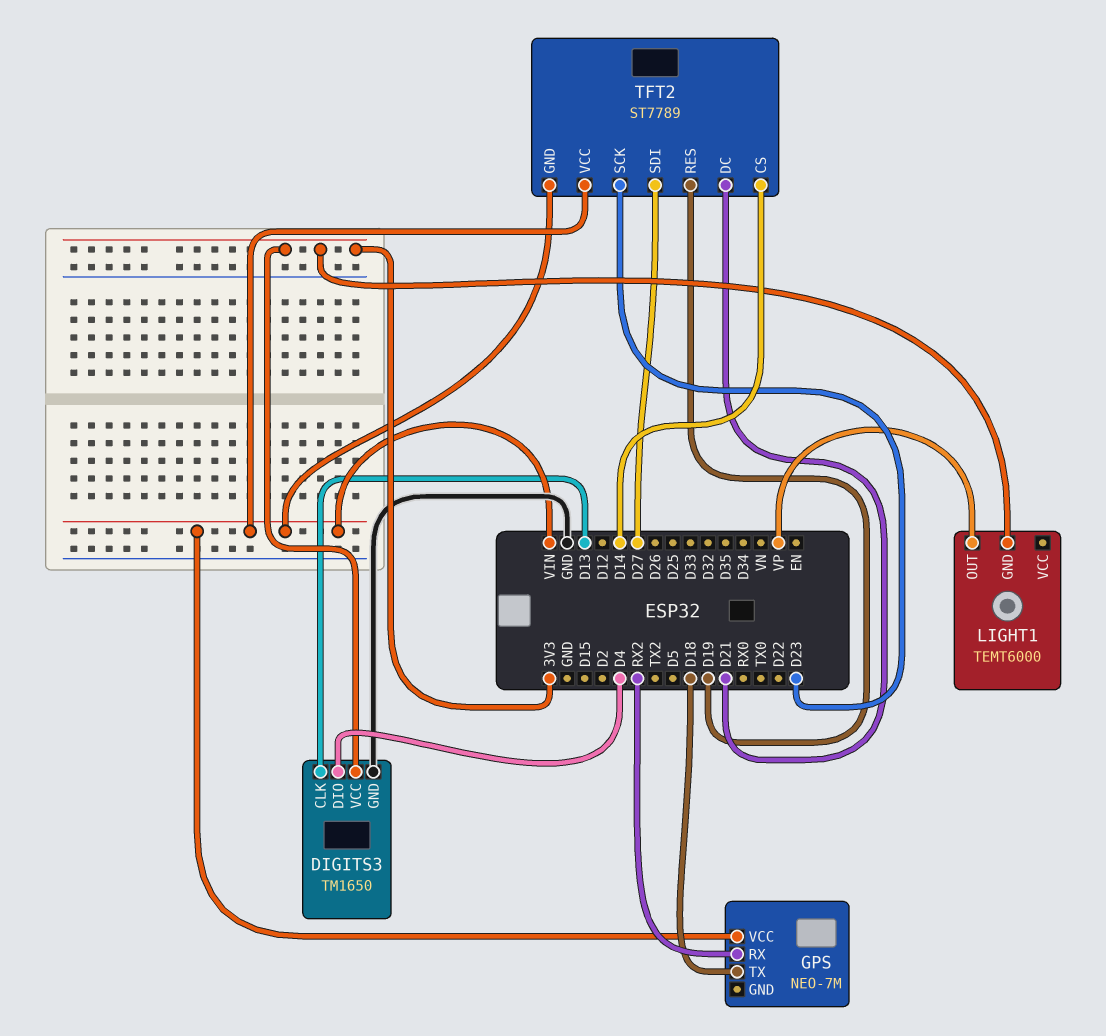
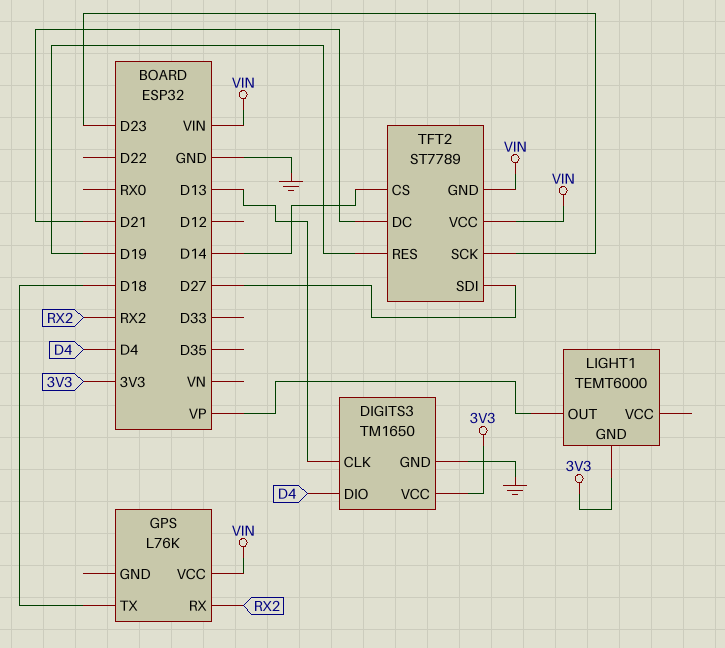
GPS: NEO-7M -> L76K

